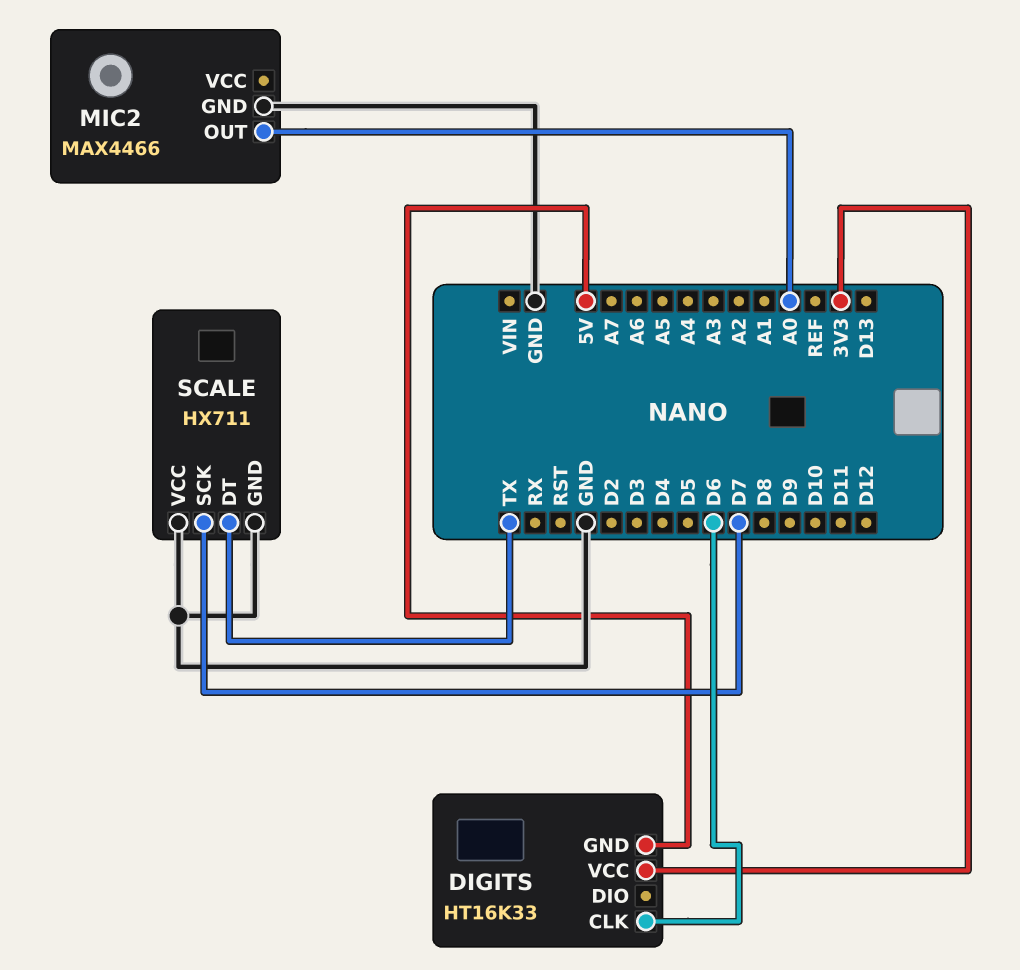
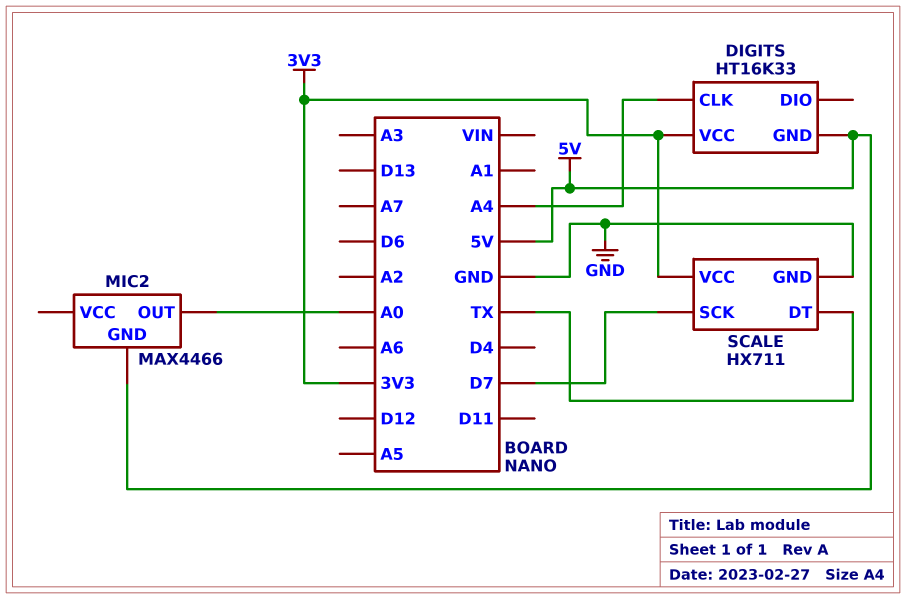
DIGITS pin CLK: D6 -> A4
MIC2 pin GND: GND -> 5V
SCALE pin VCC: GND -> 3V3

